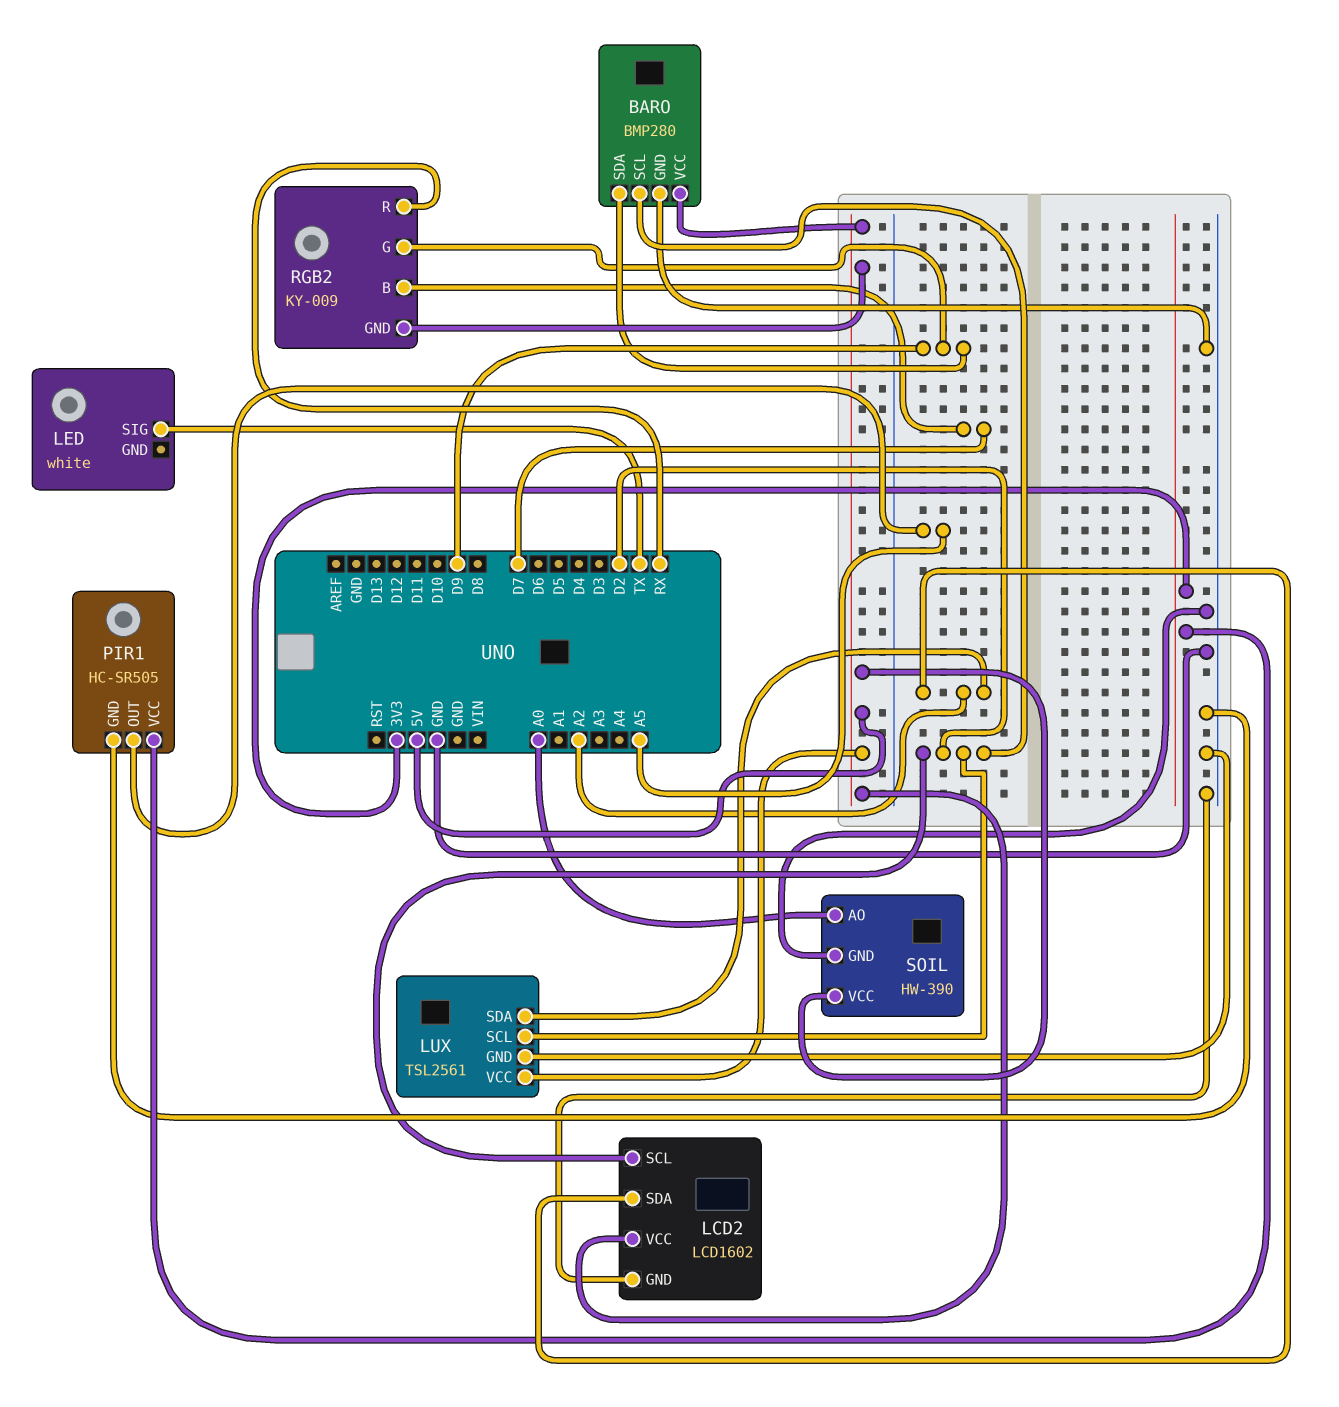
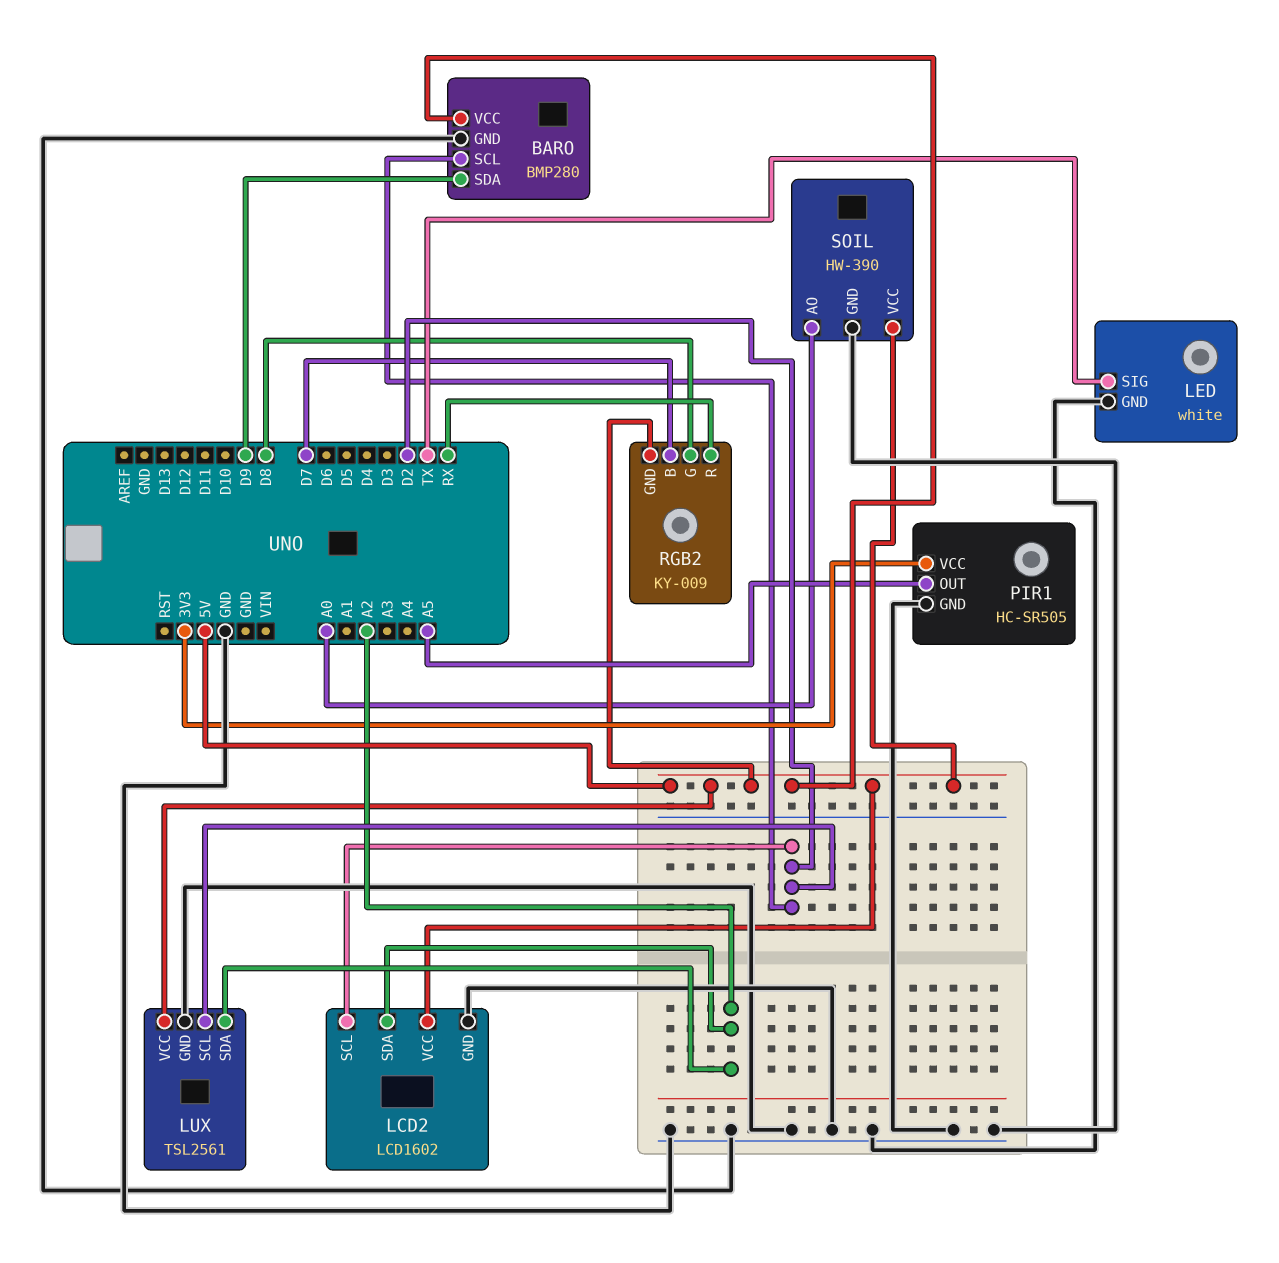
LED pin GND: none -> GND
RGB2 pin G: D9 -> D8

